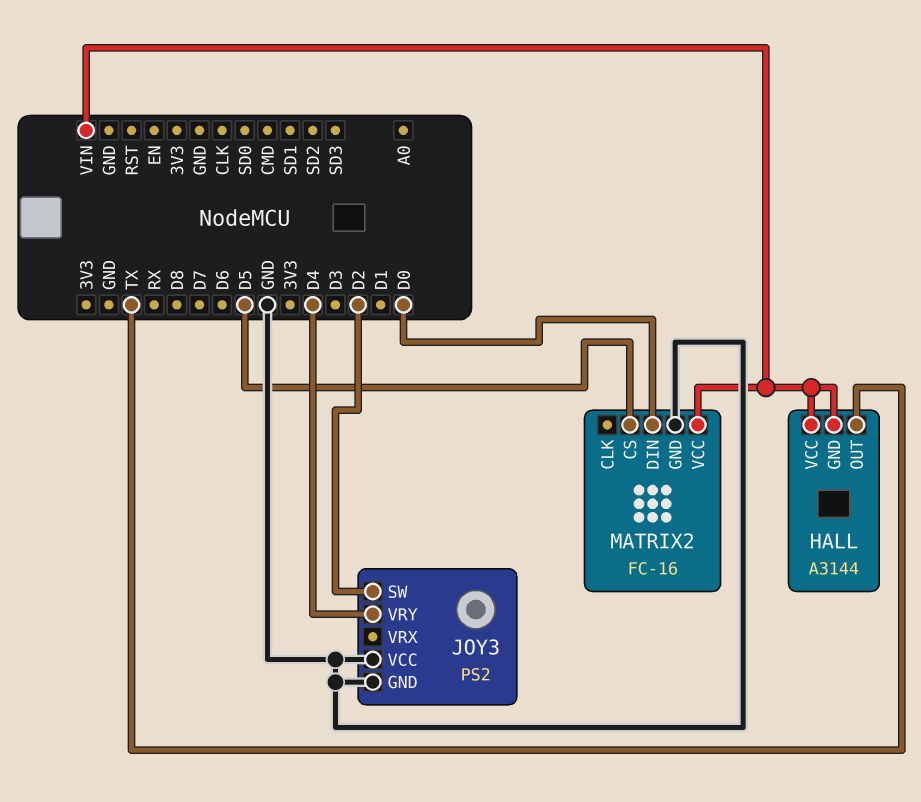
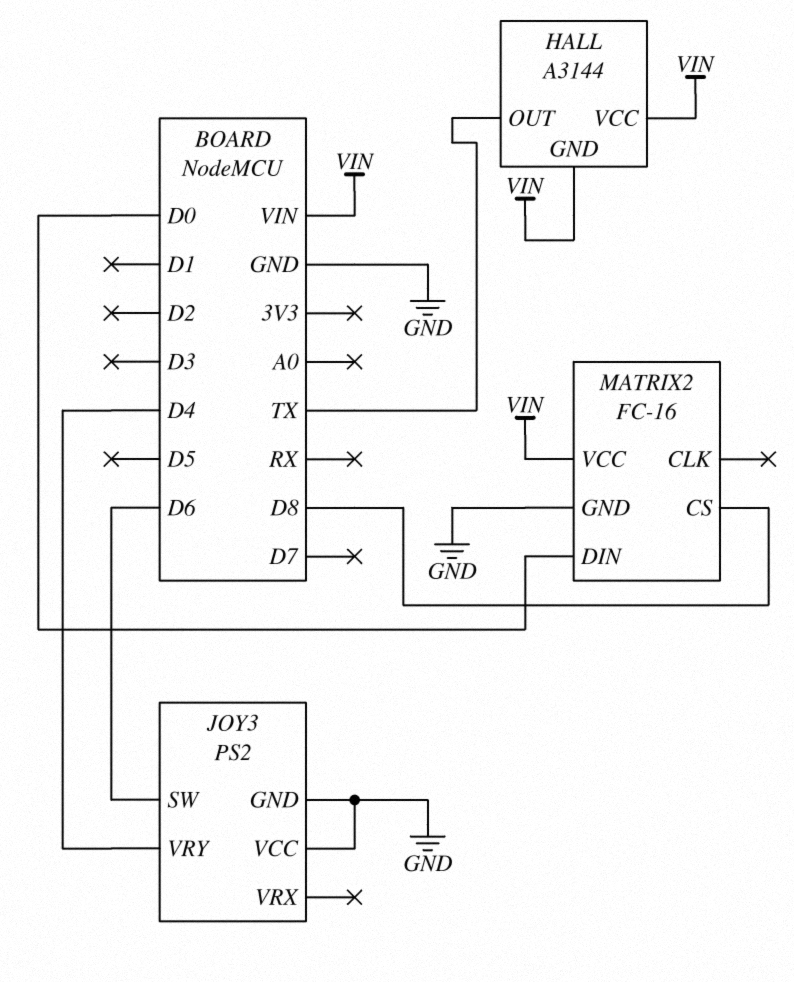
JOY3 pin SW: D2 -> D6
MATRIX2 pin CS: D5 -> D8

